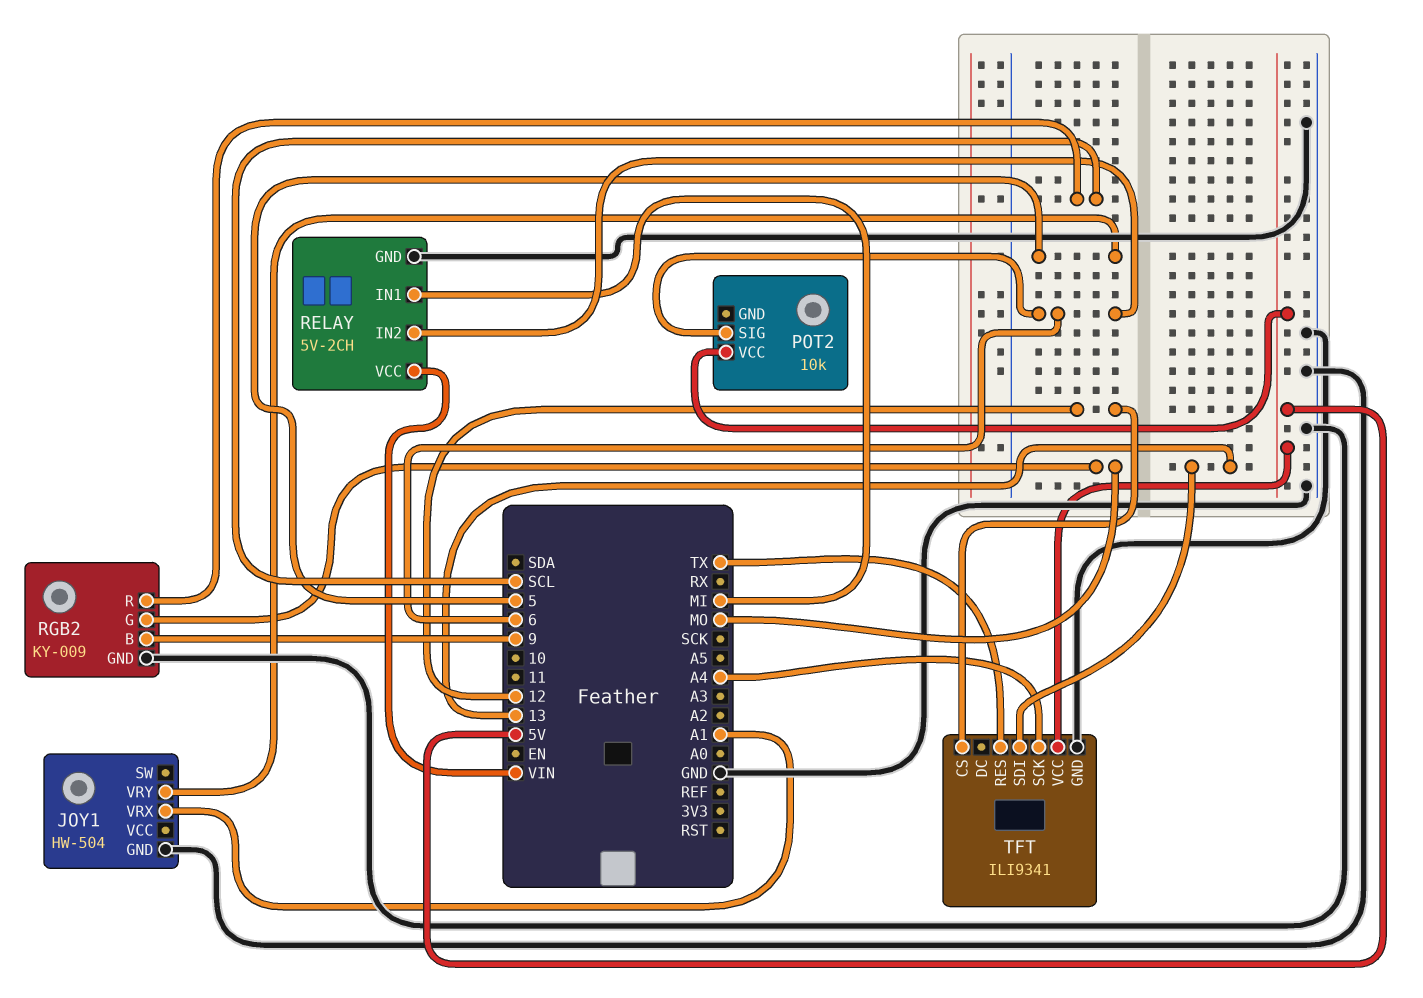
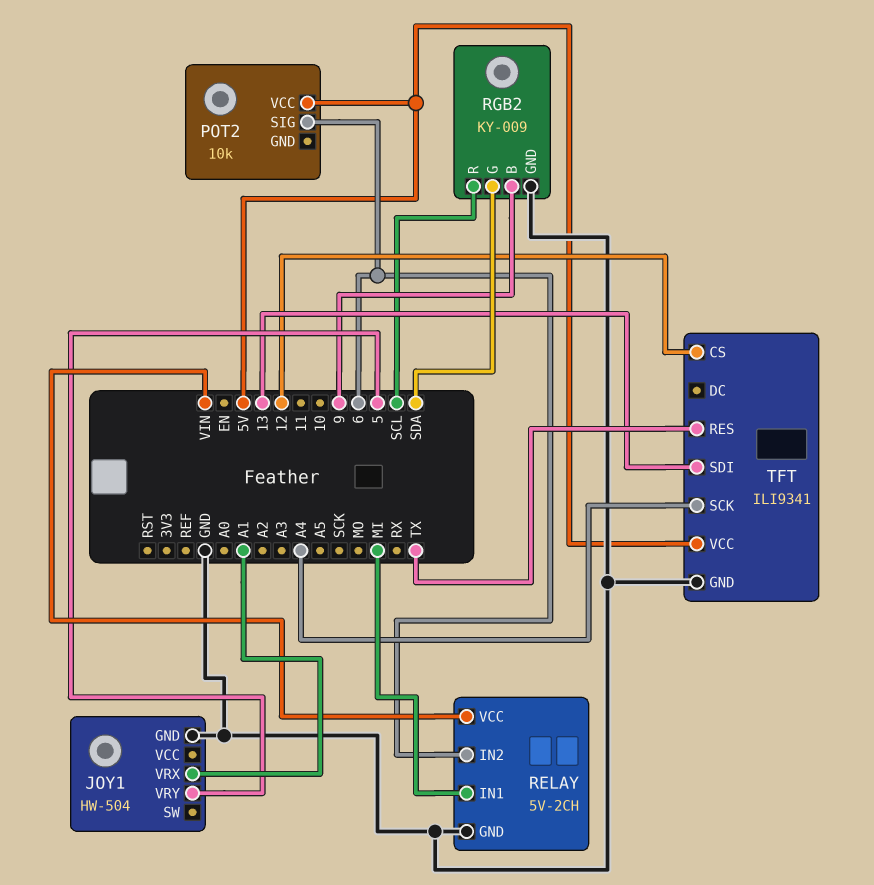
RGB2 pin G: MO -> SDA

